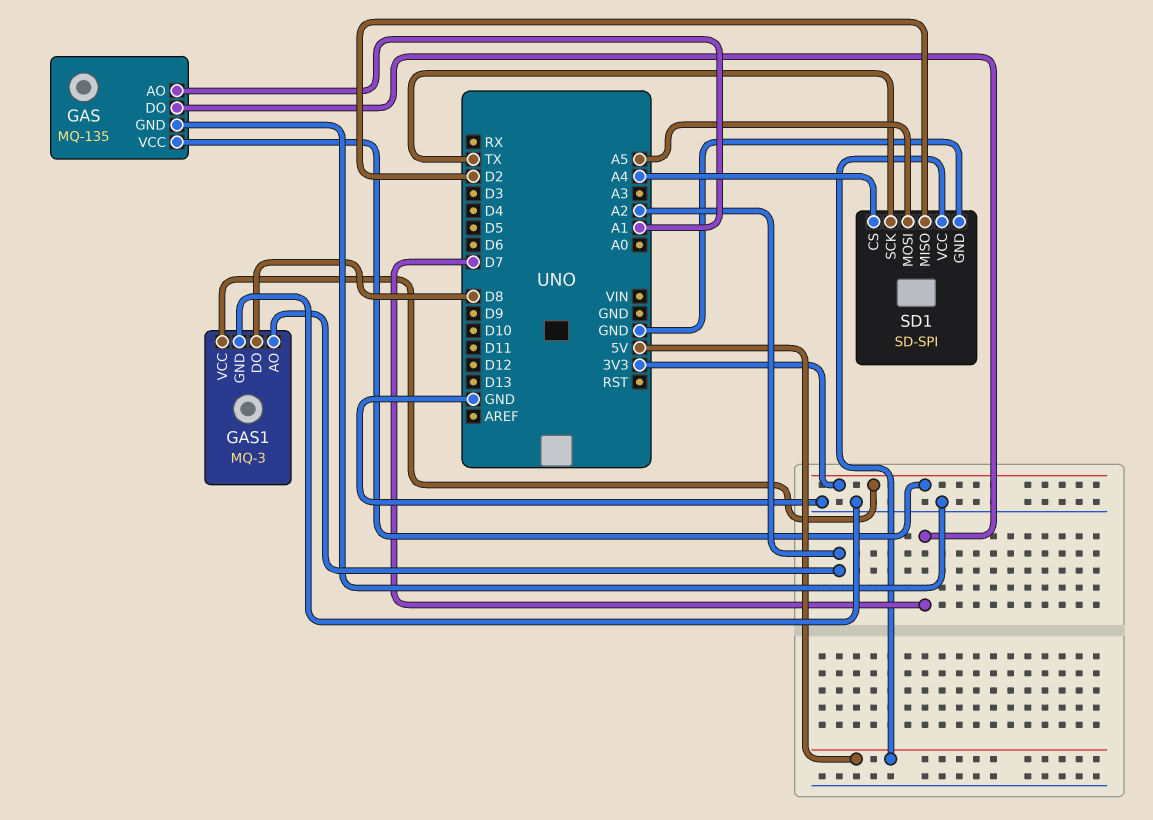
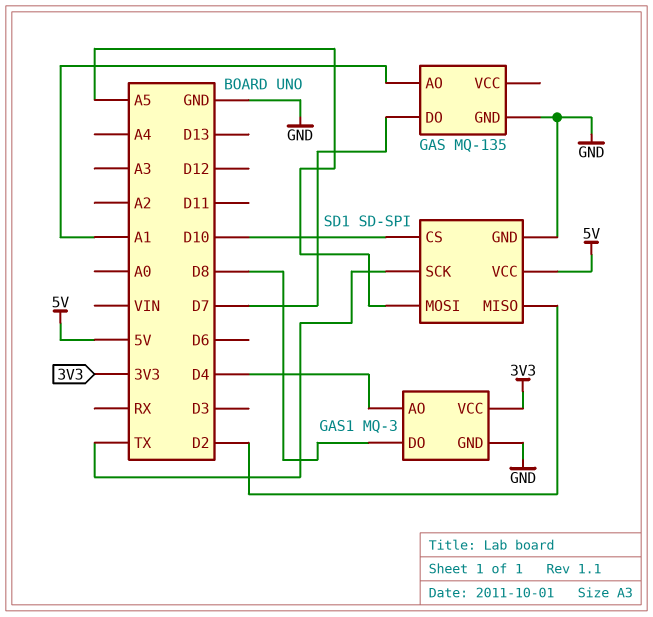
GAS pin VCC: 3V3 -> none
GAS1 pin AO: A2 -> D4
SD1 pin CS: A4 -> D10

